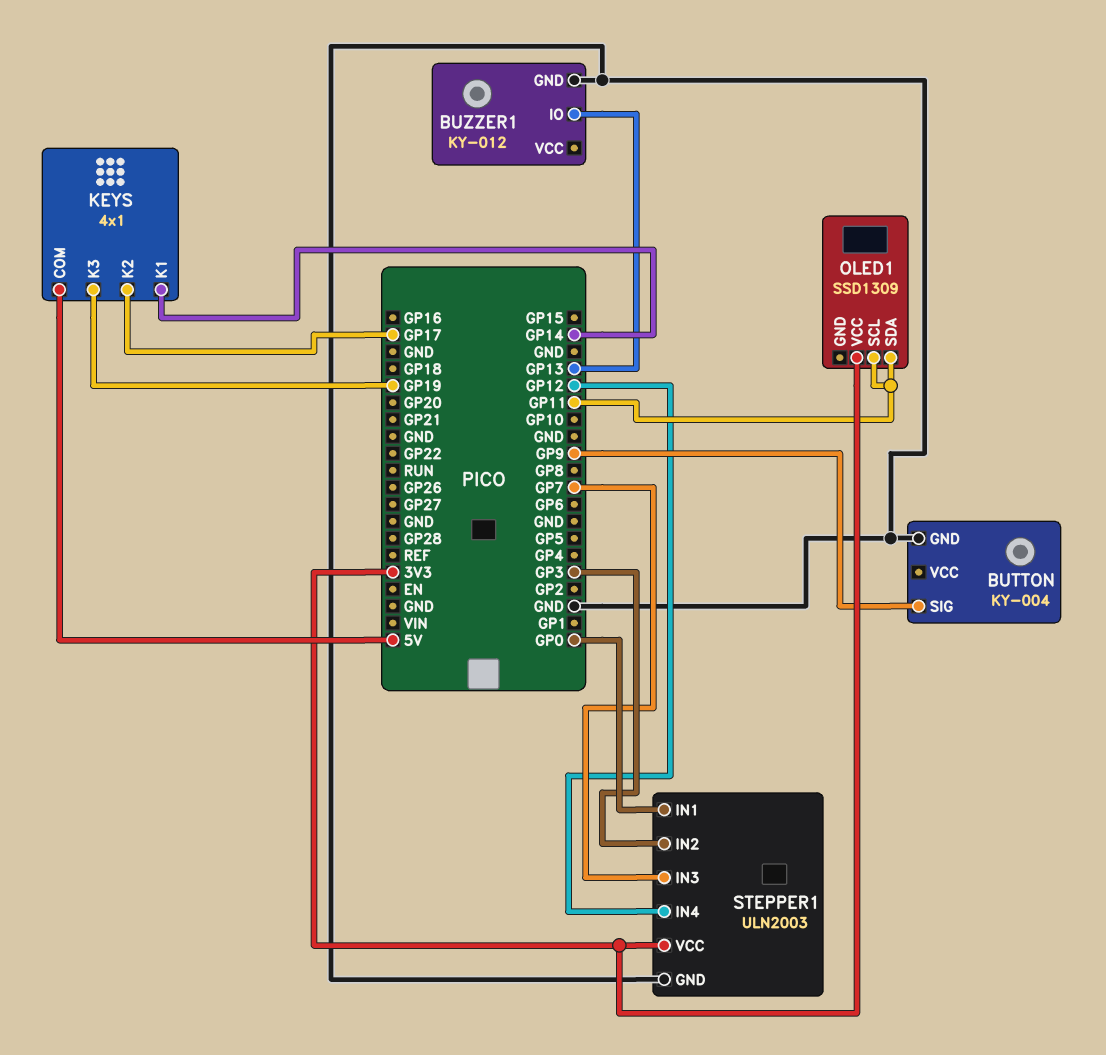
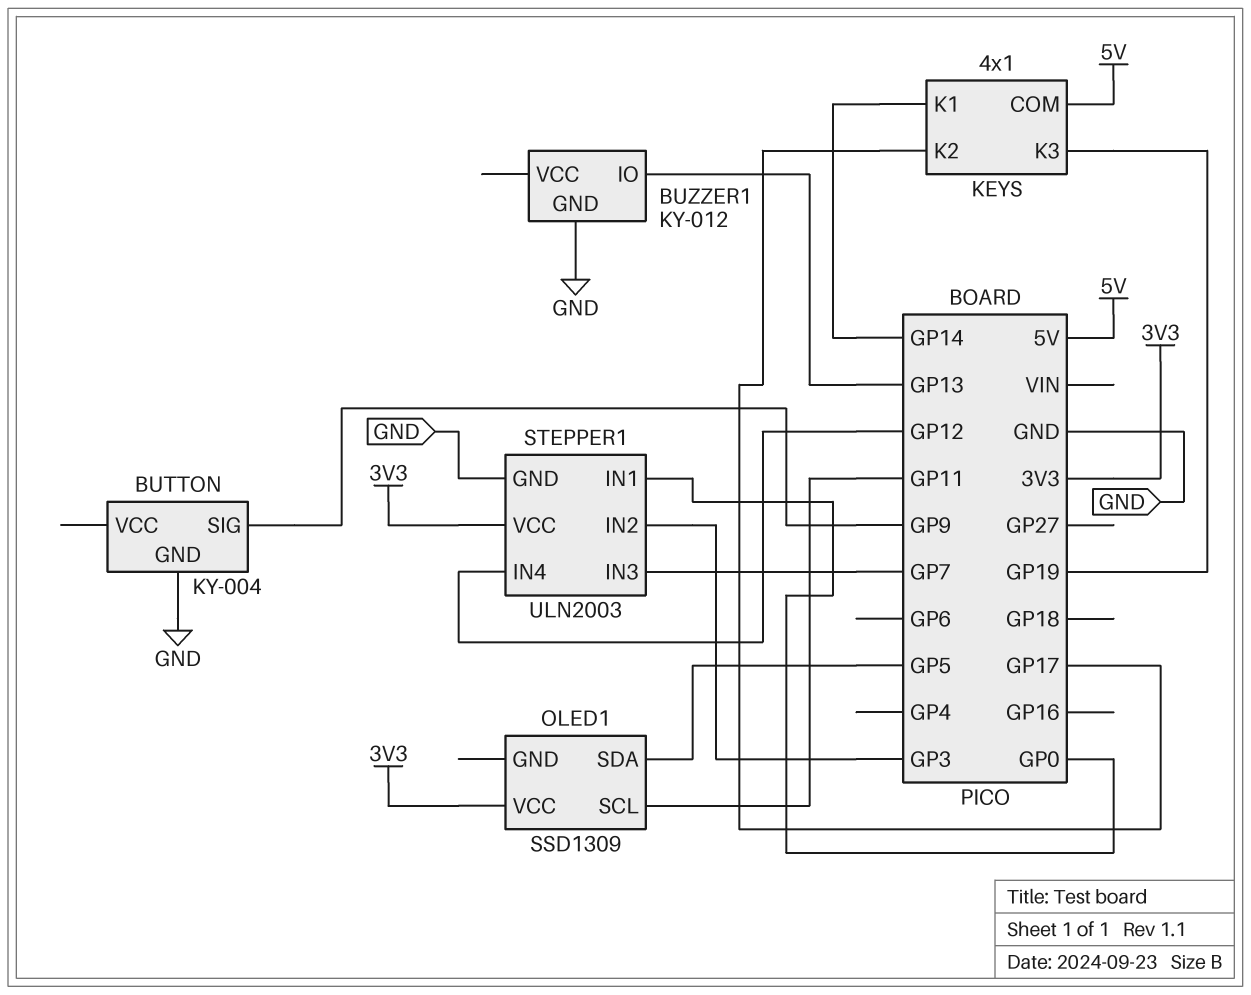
OLED1 pin SDA: GP11 -> GP5

